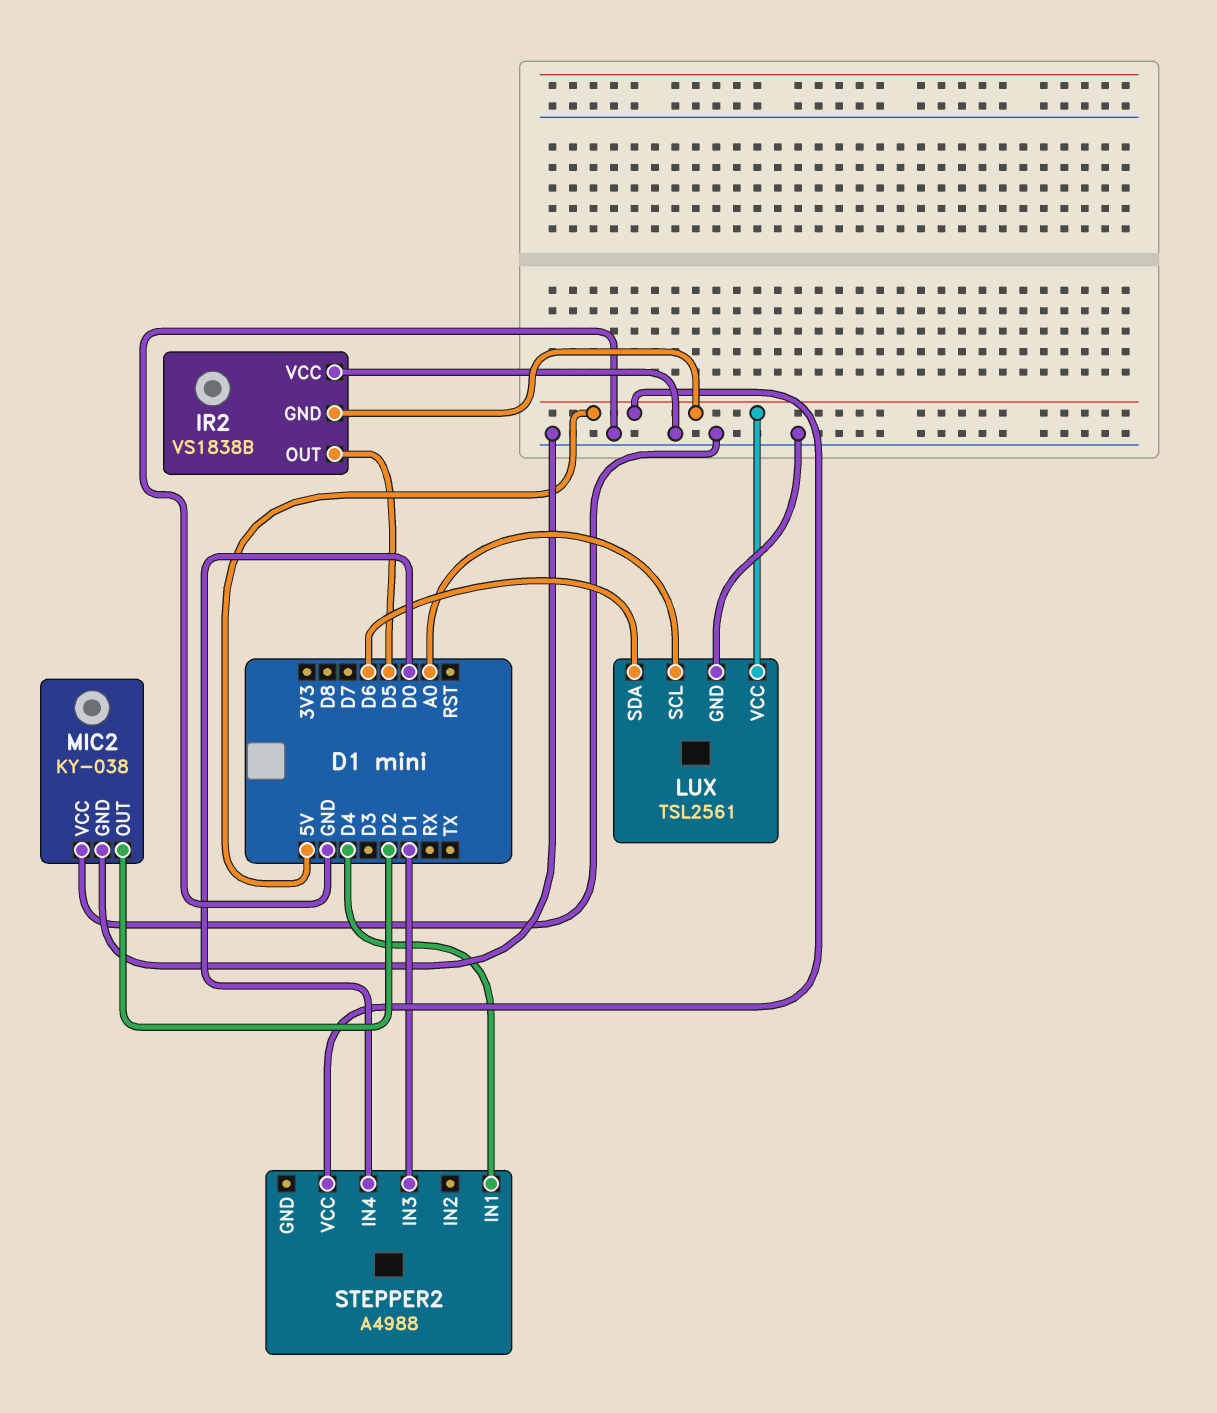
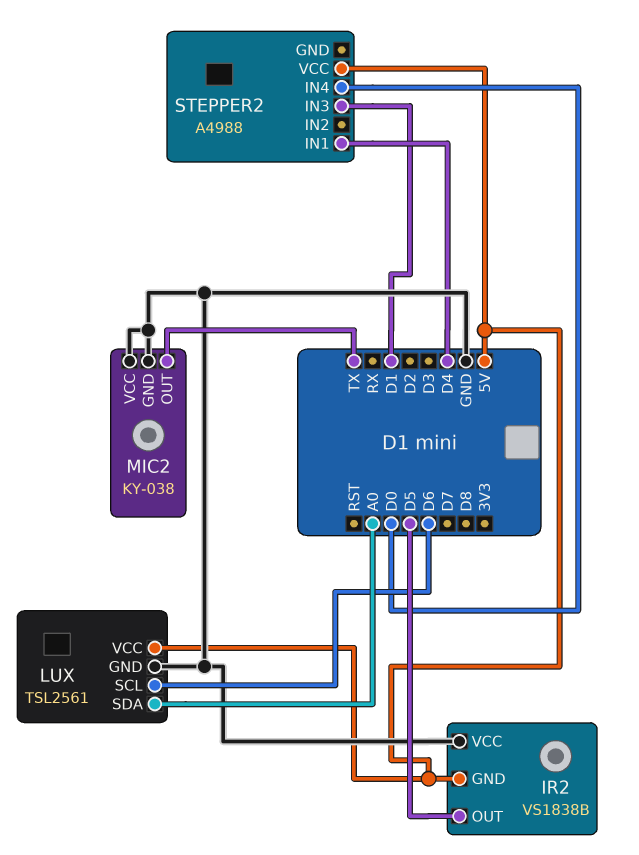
LUX pin SCL: A0 -> D6
LUX pin SDA: D6 -> A0
MIC2 pin OUT: D2 -> TX

